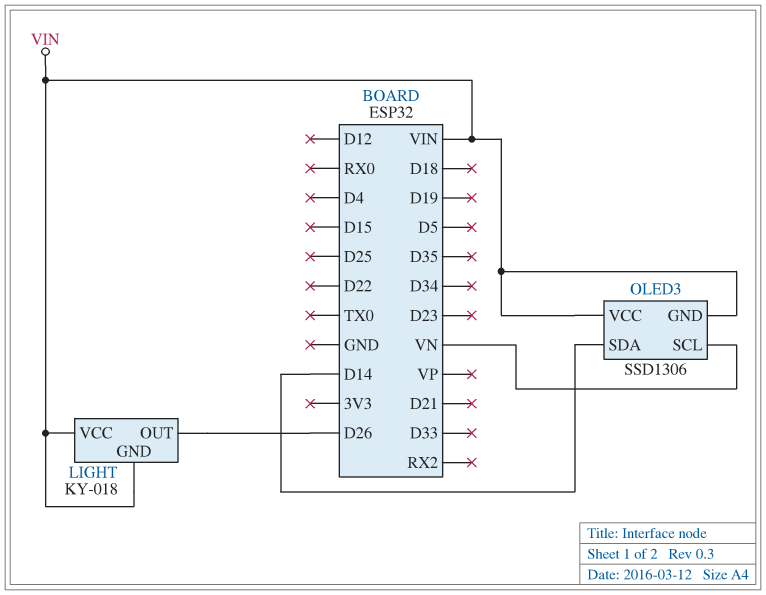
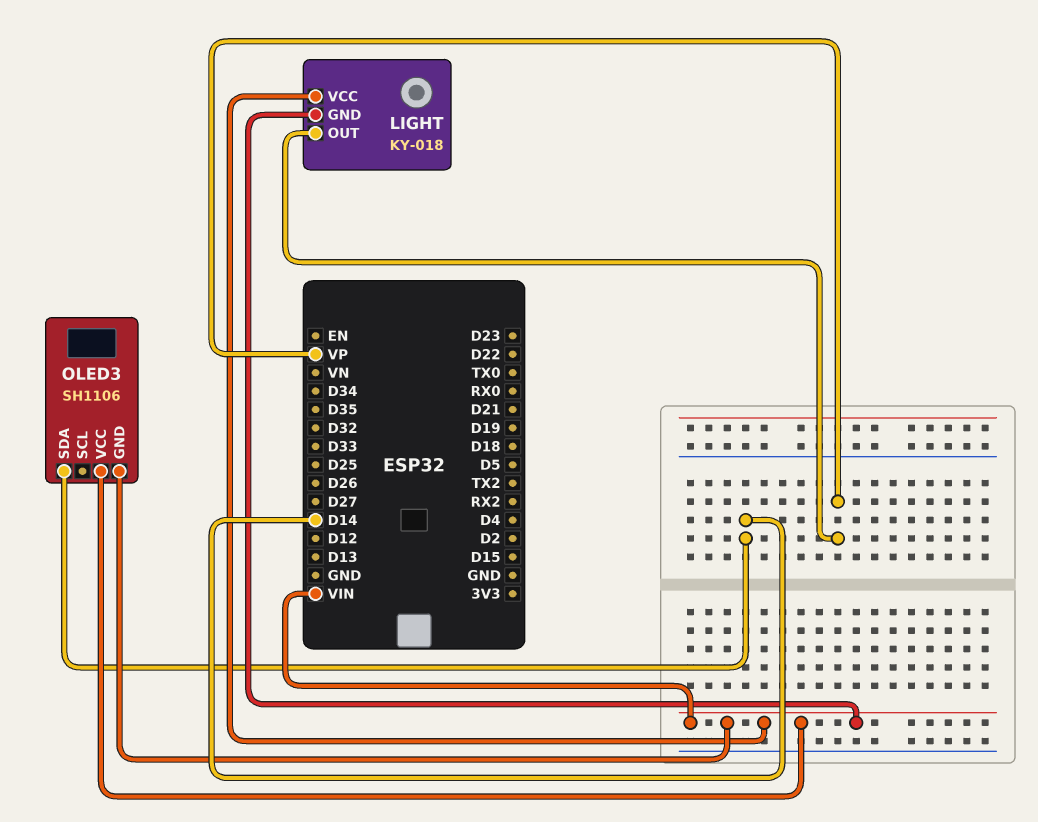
LIGHT pin OUT: D26 -> VP
OLED3: SSD1306 -> SH1106
OLED3 pin SCL: VN -> none

